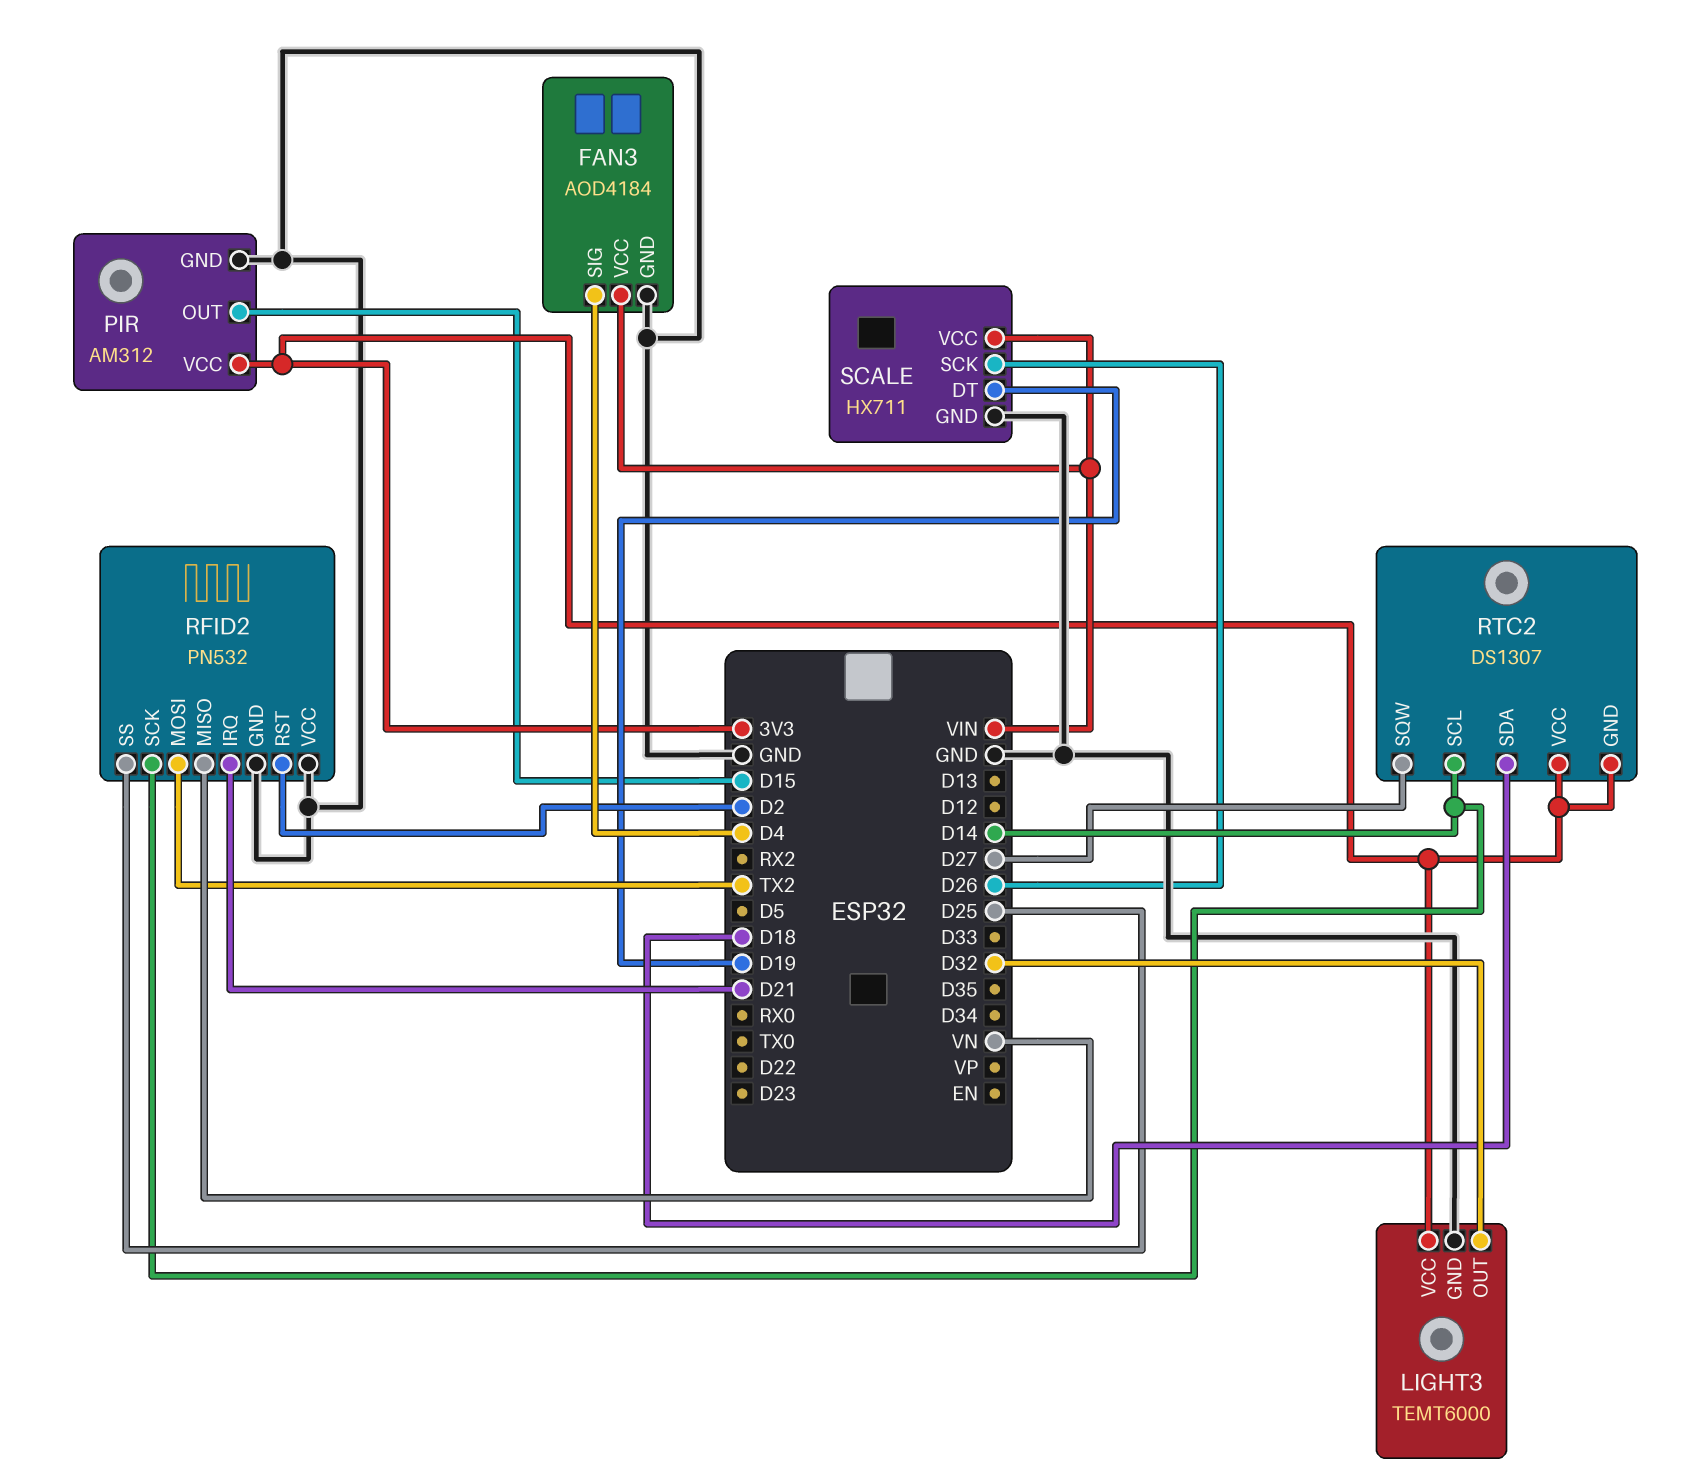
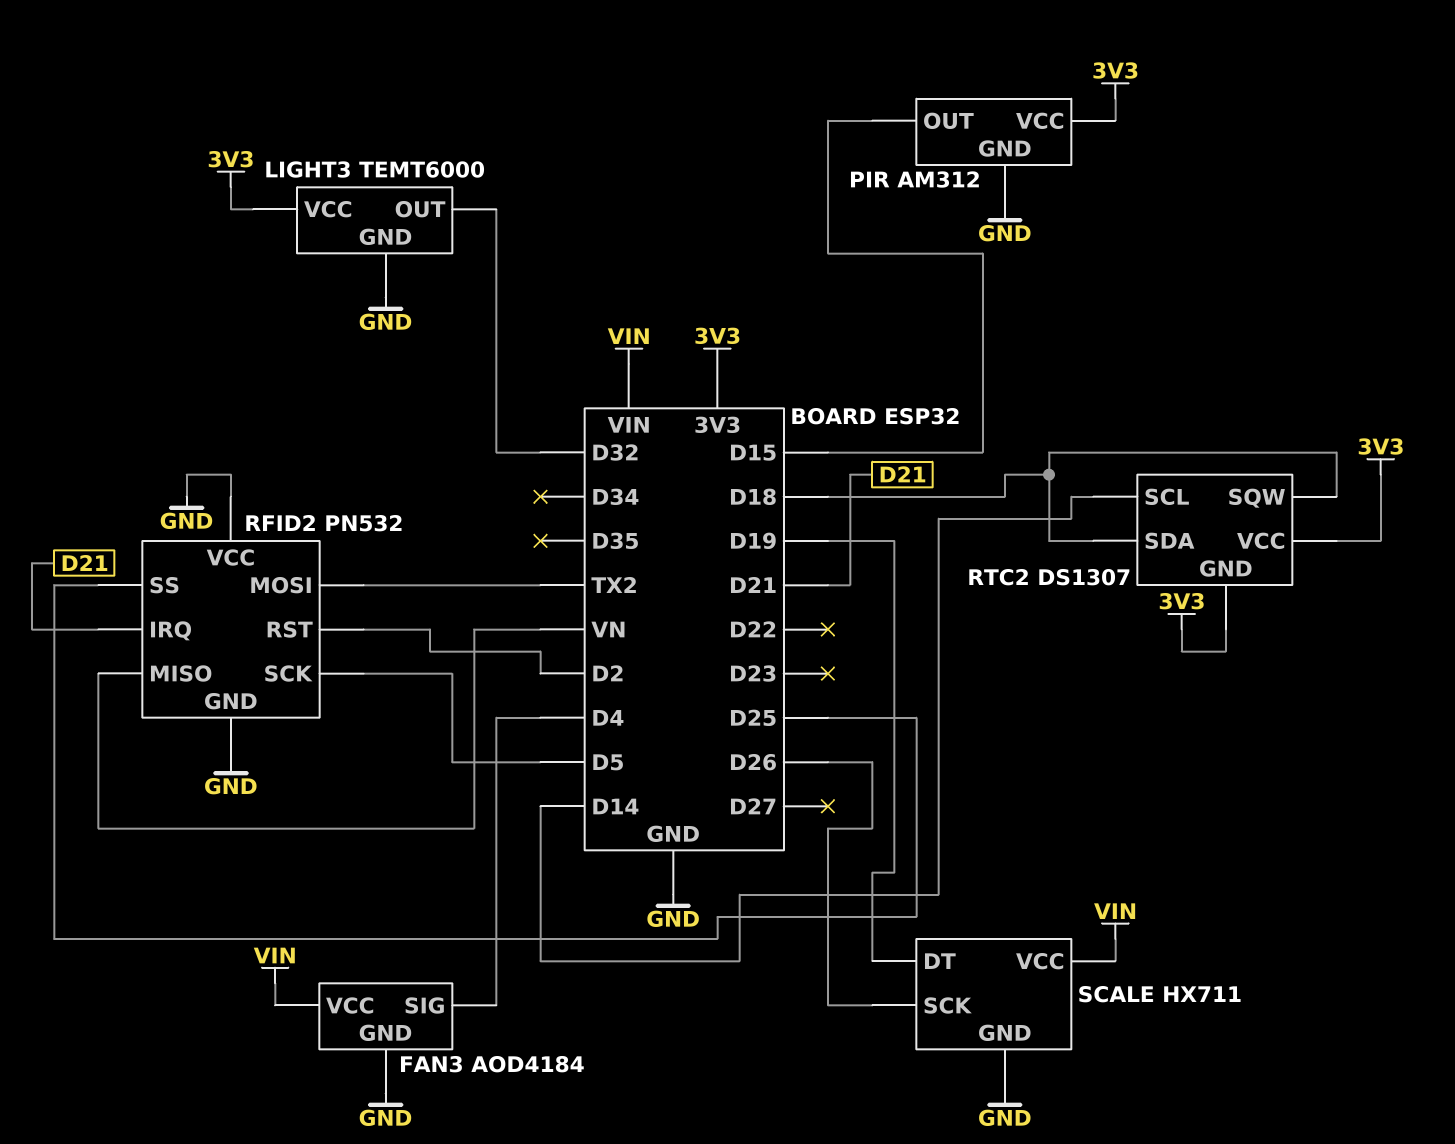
RFID2 pin SCK: D14 -> D5
RTC2 pin SQW: D27 -> D18

